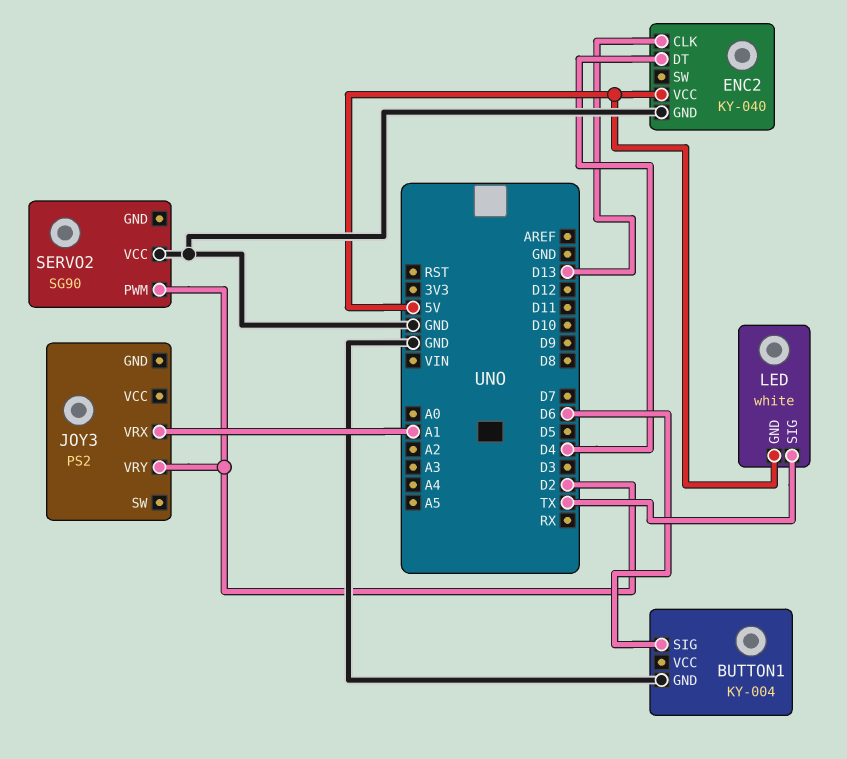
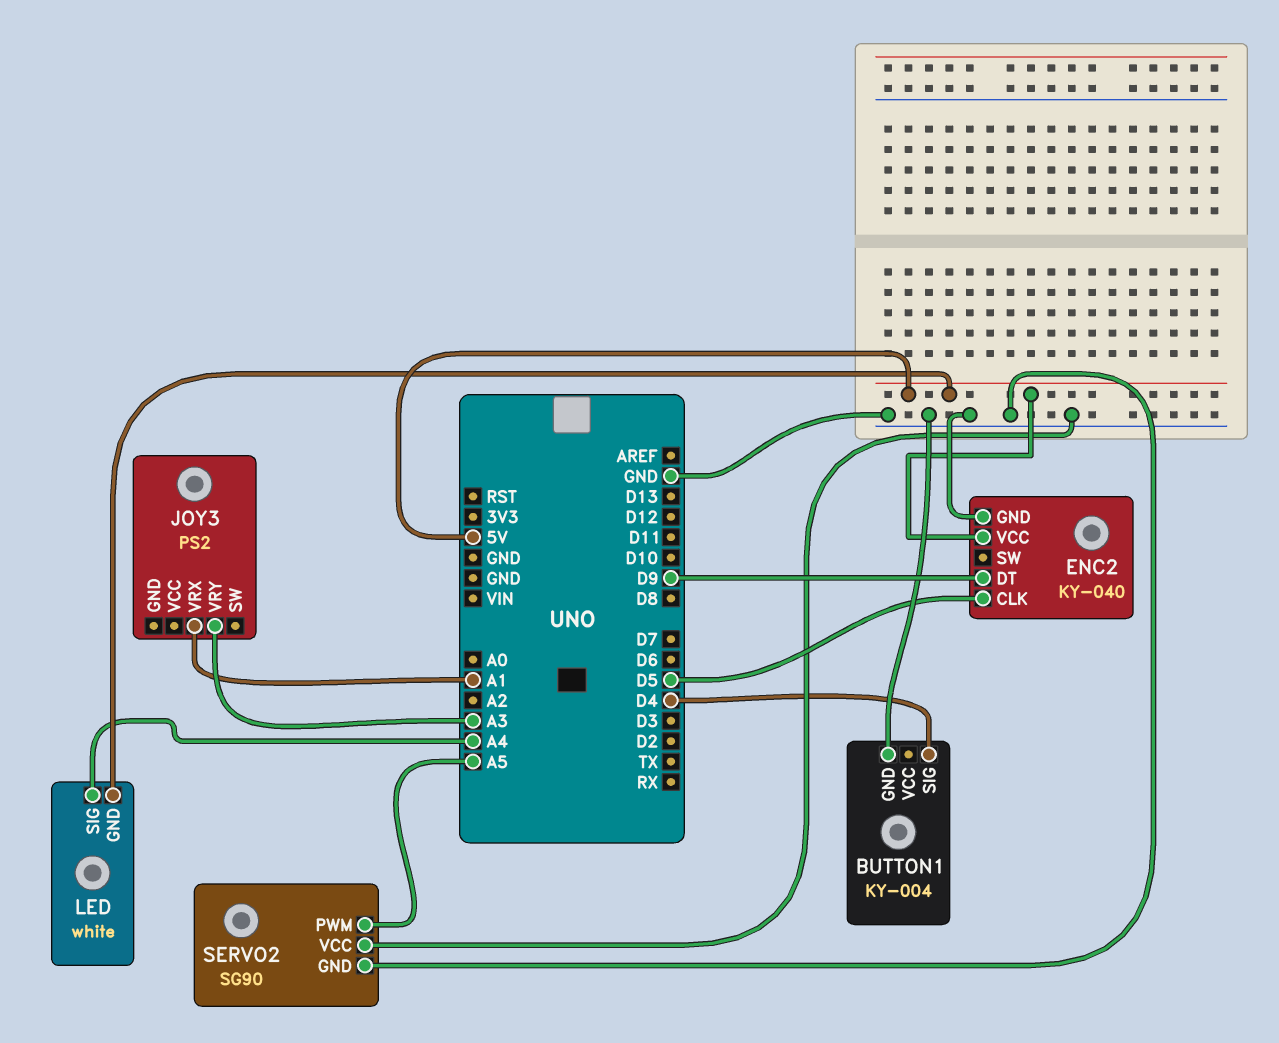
BUTTON1 pin SIG: D6 -> D4
ENC2 pin CLK: D13 -> D5
ENC2 pin DT: D4 -> D9
JOY3 pin VRY: D2 -> A3
LED pin SIG: TX -> A4
SERVO2 pin GND: none -> GND
SERVO2 pin PWM: D2 -> A5

